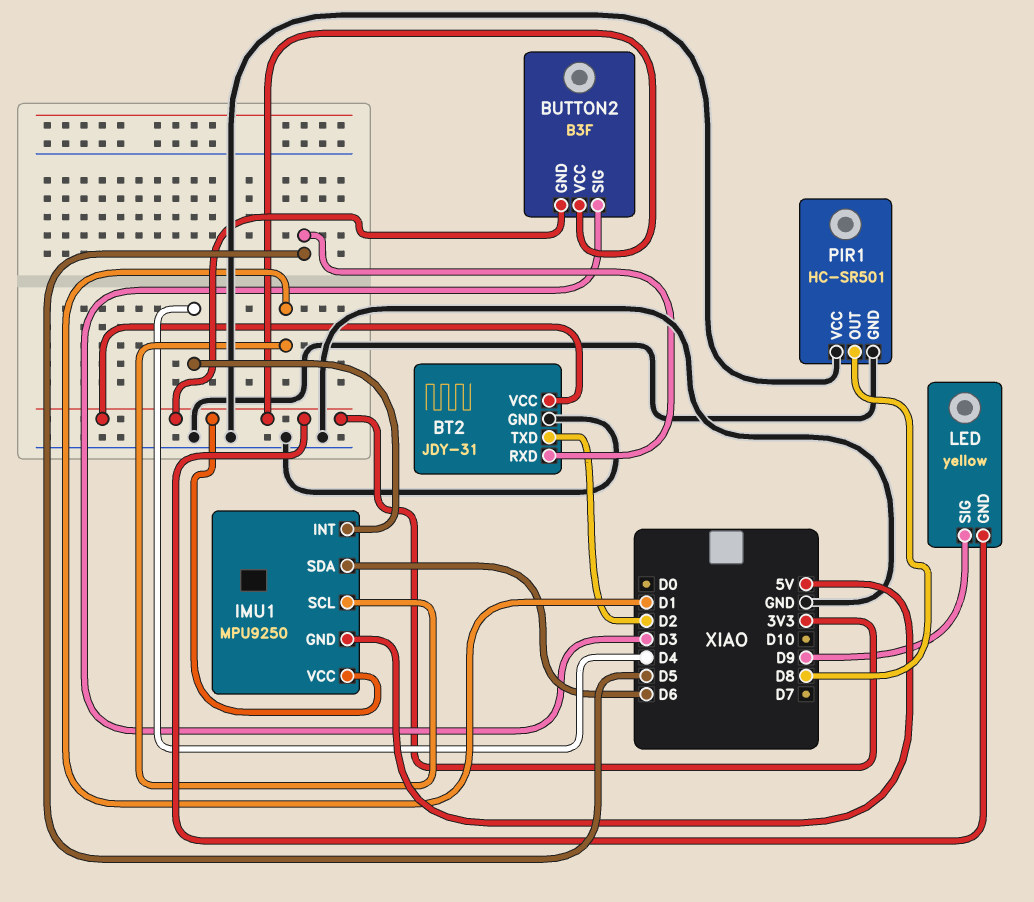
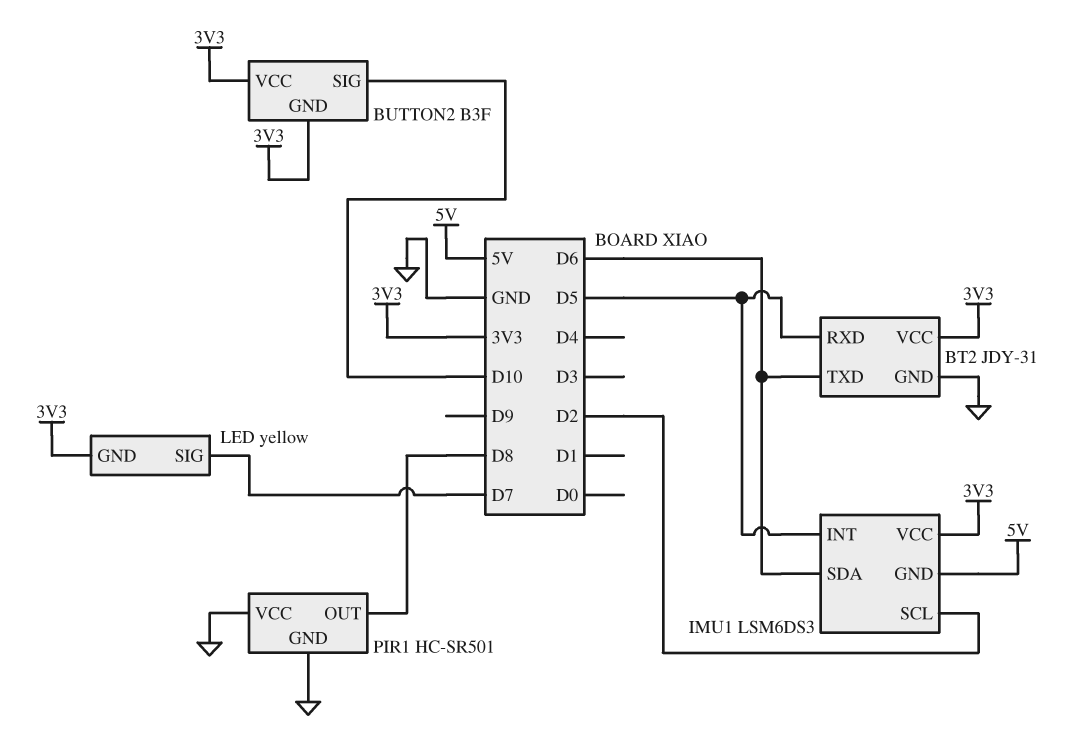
BT2 pin TXD: D2 -> D6
BUTTON2 pin SIG: D3 -> D10
IMU1: MPU9250 -> LSM6DS3
IMU1 pin INT: D4 -> D5
IMU1 pin SCL: D1 -> D2
LED pin SIG: D9 -> D7

